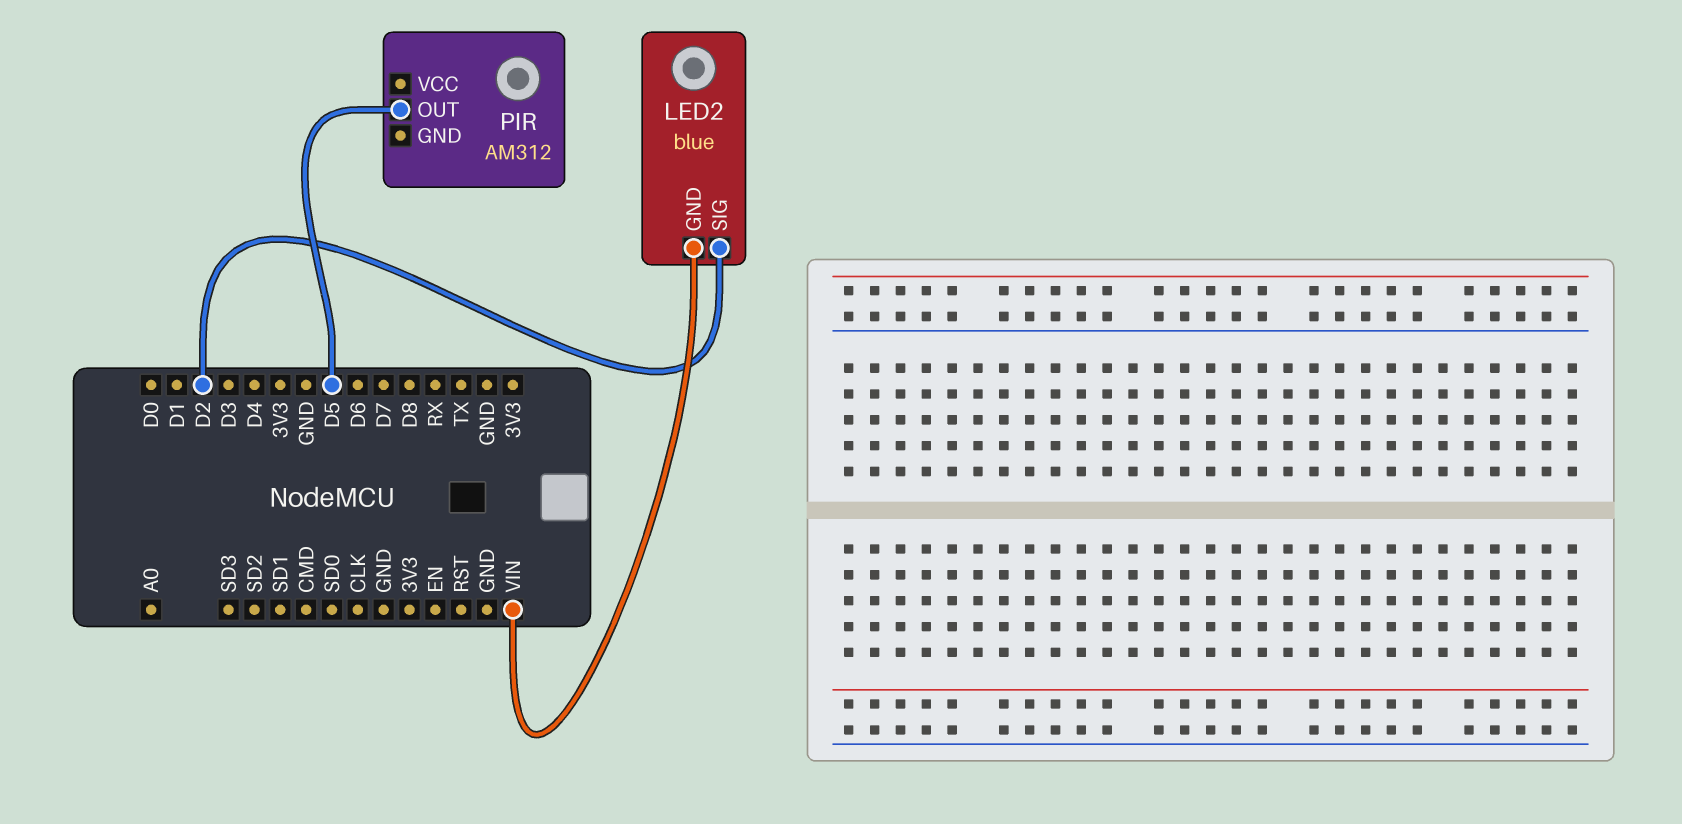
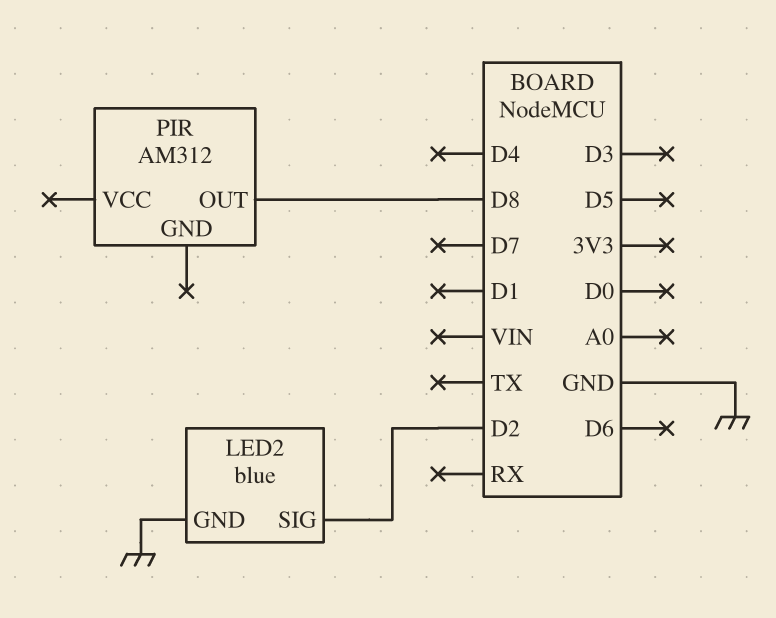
LED2 pin GND: VIN -> GND
PIR pin OUT: D5 -> D8

